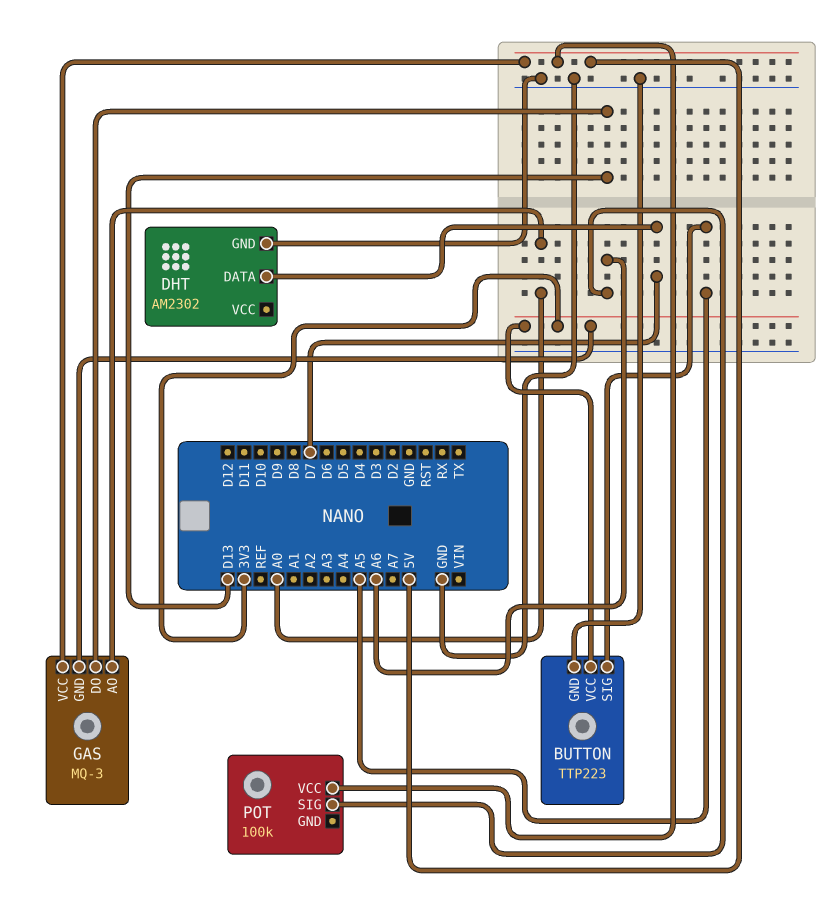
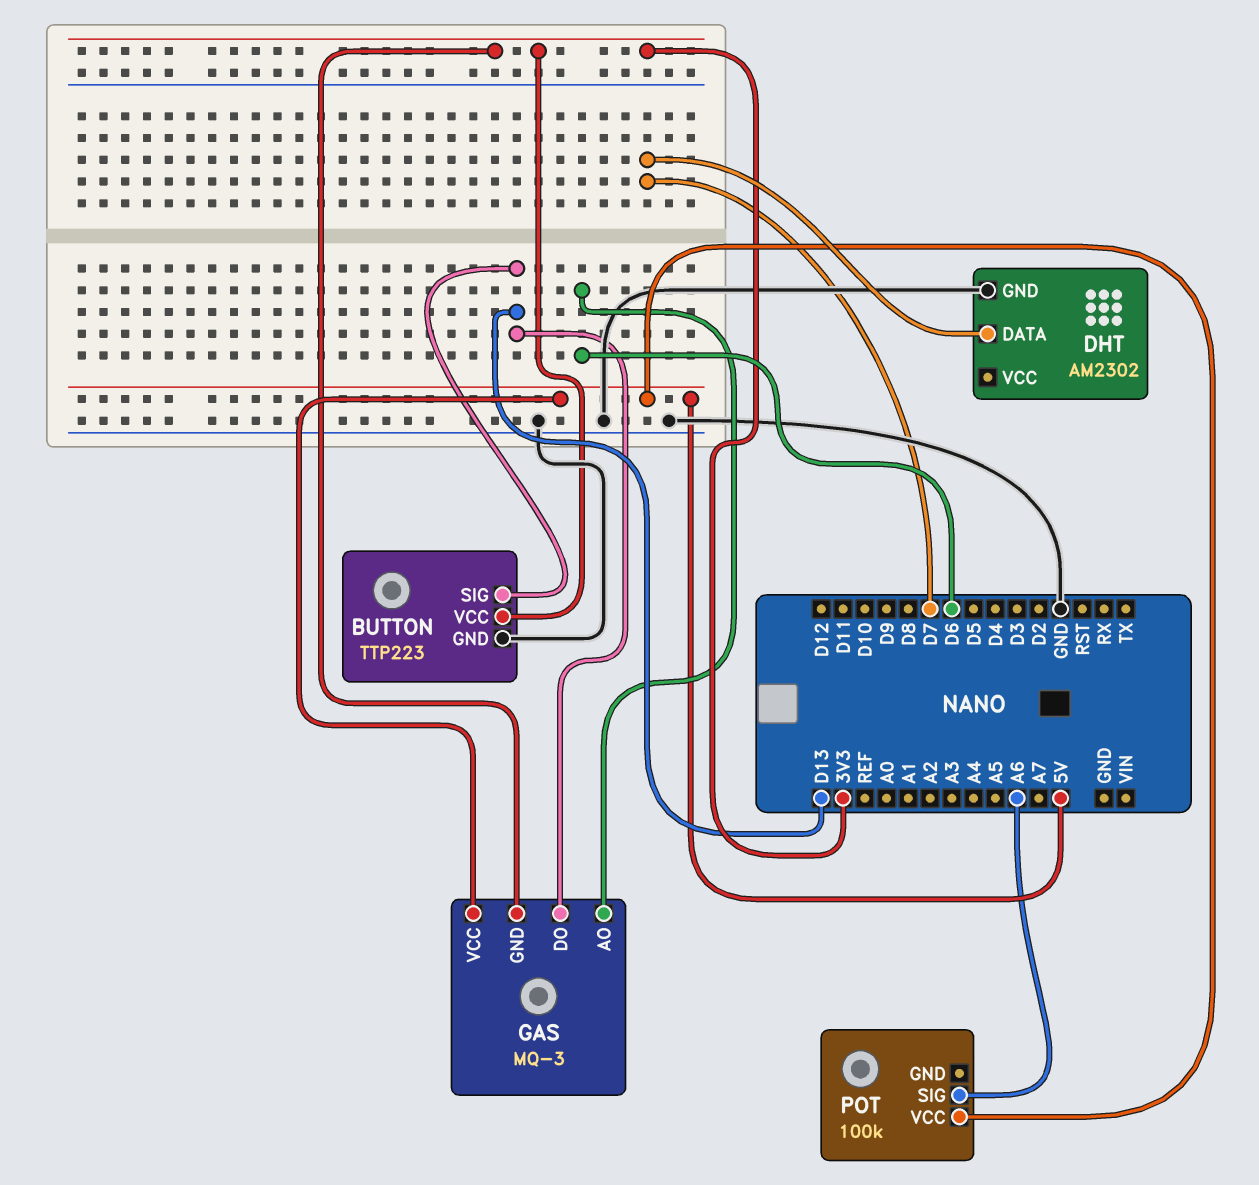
BUTTON pin SIG: A5 -> D13
GAS pin AO: A0 -> D6

